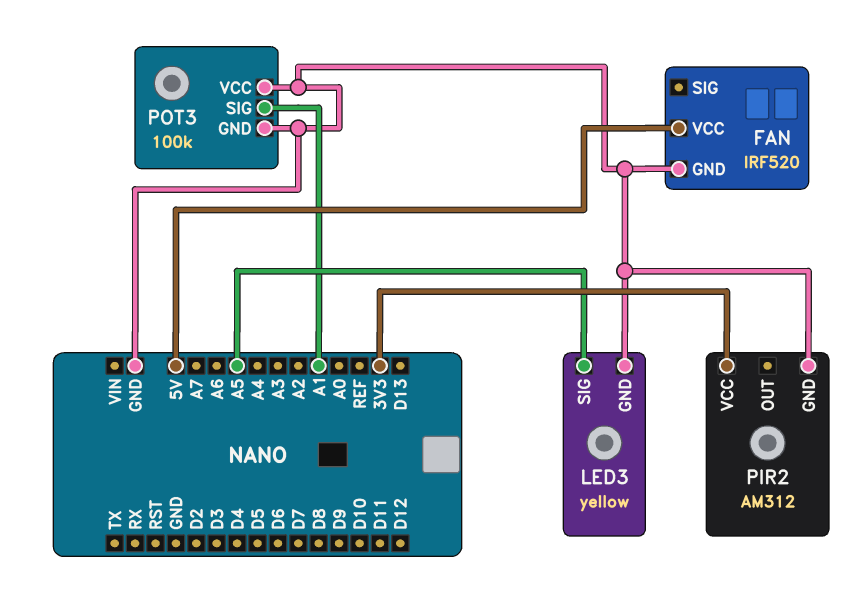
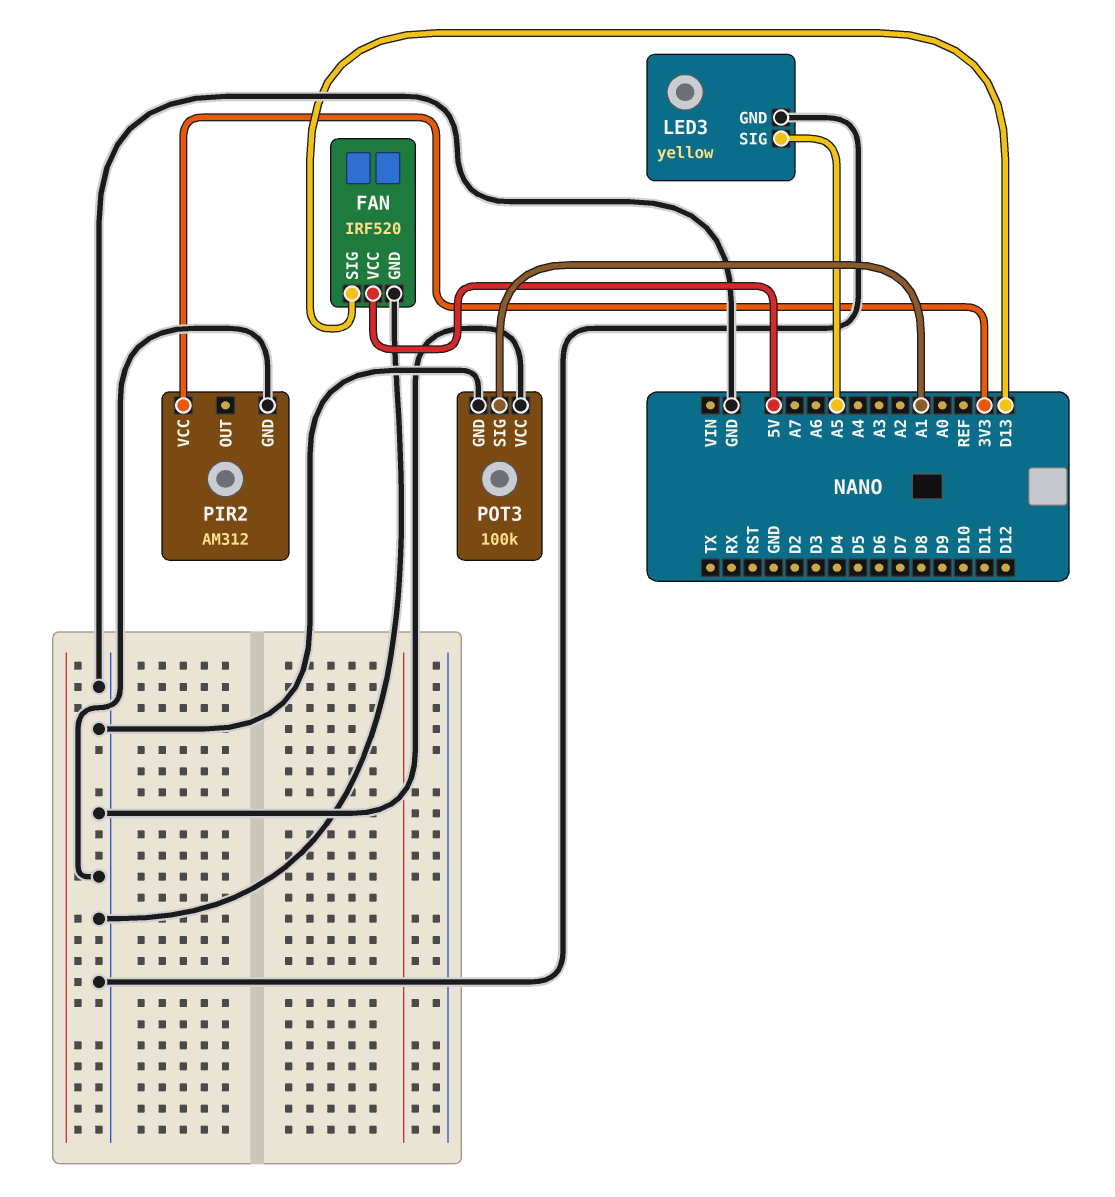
FAN pin SIG: none -> D13

